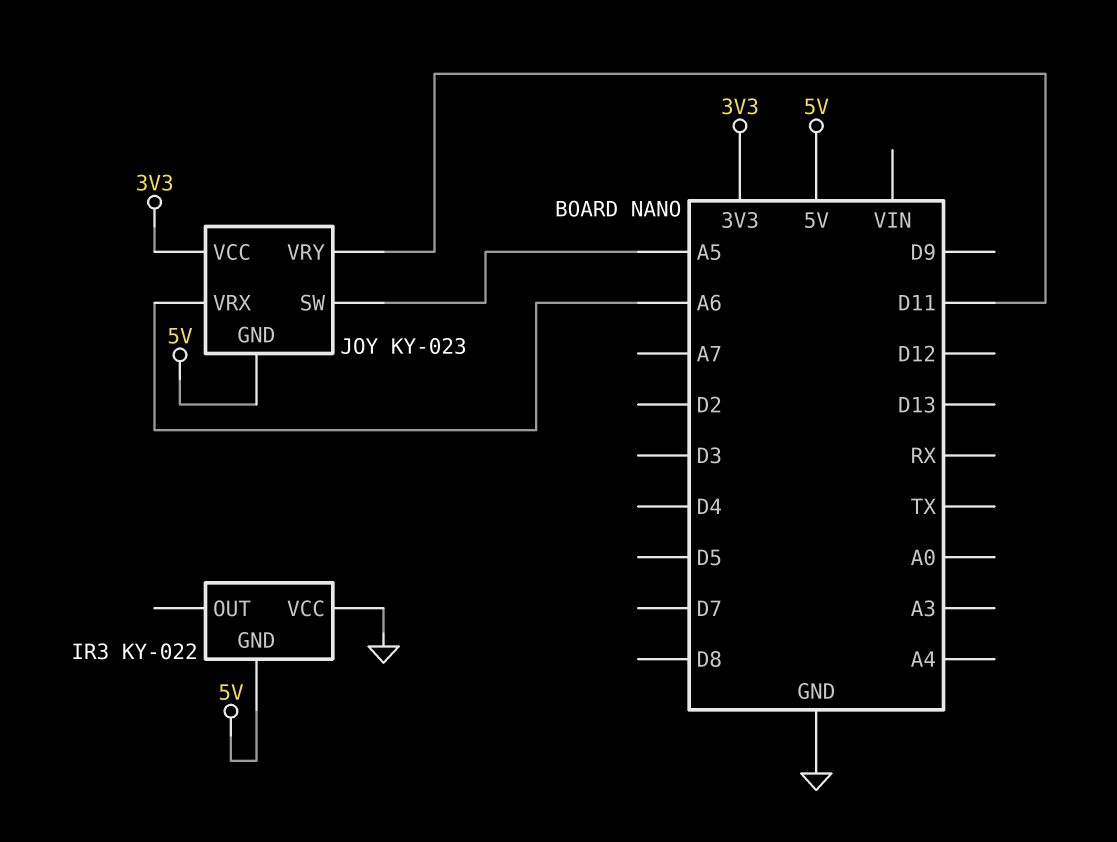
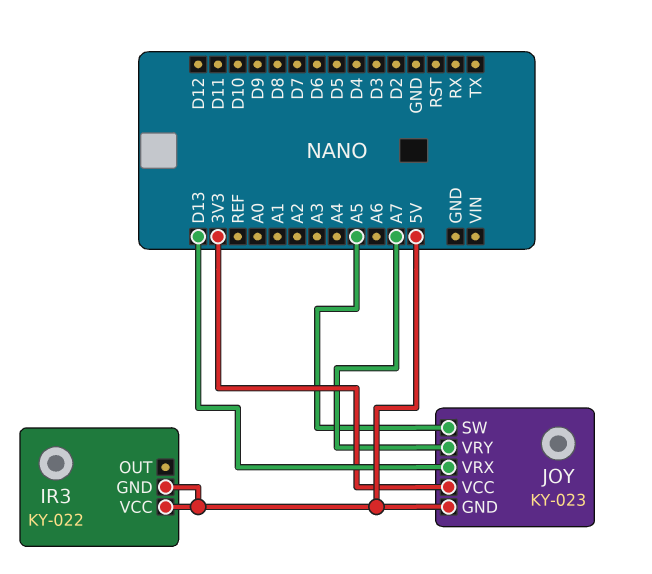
IR3 pin VCC: GND -> 5V
JOY pin VRX: A6 -> D13
JOY pin VRY: D11 -> A7

